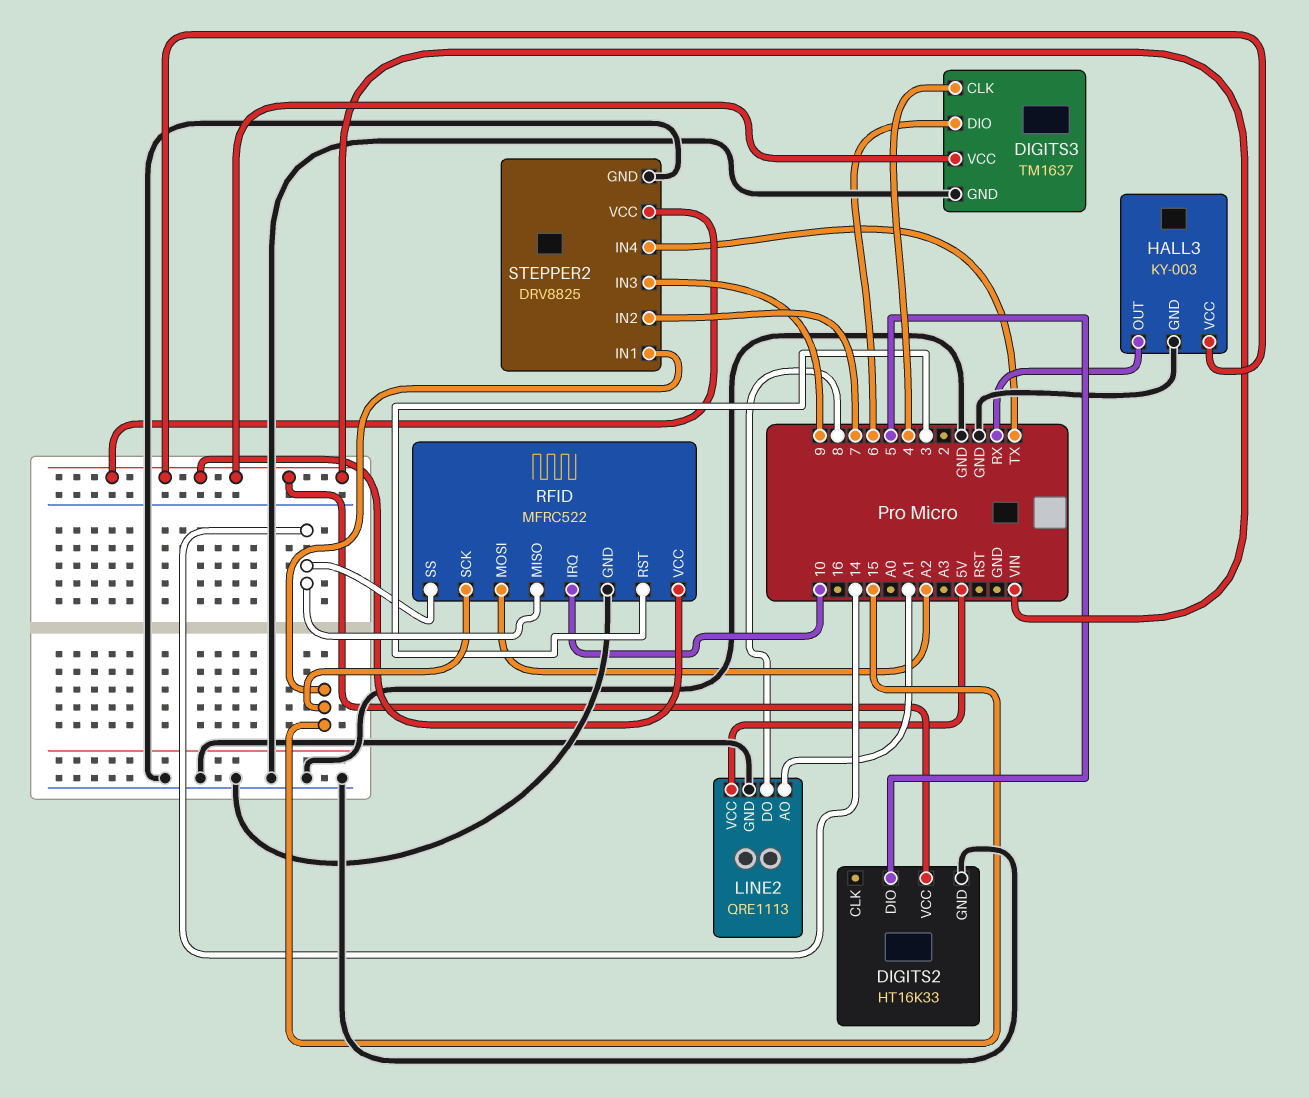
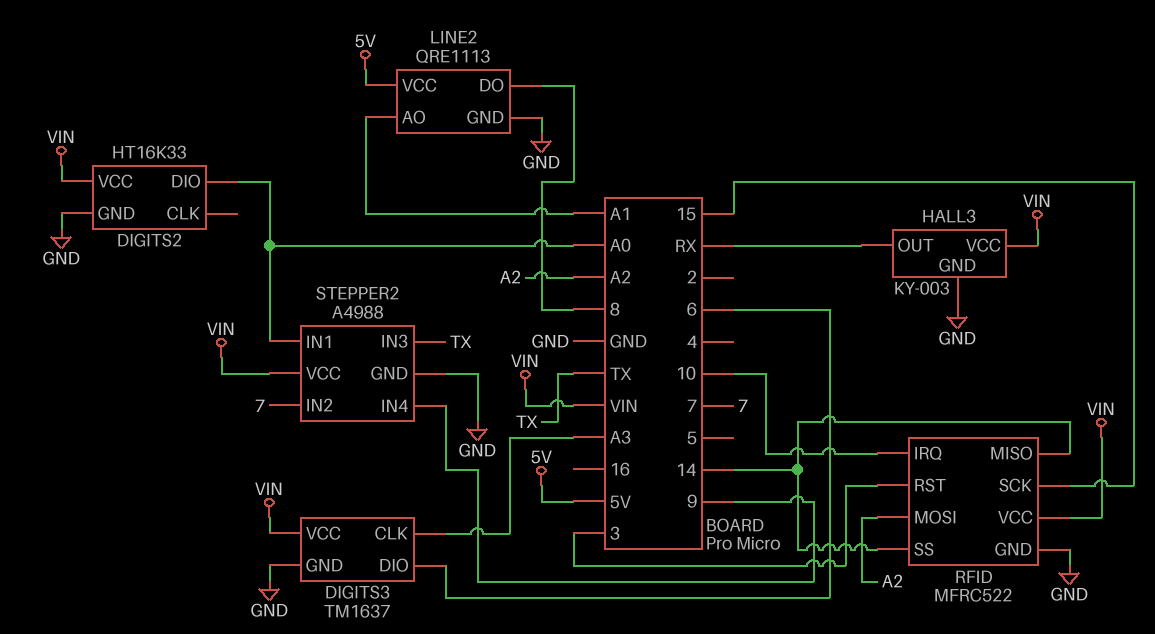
DIGITS2 pin DIO: 5 -> A0
DIGITS3 pin CLK: 4 -> A3
STEPPER2: DRV8825 -> A4988
STEPPER2 pin IN1: 15 -> A0
STEPPER2 pin IN3: 9 -> TX
STEPPER2 pin IN4: TX -> 9

